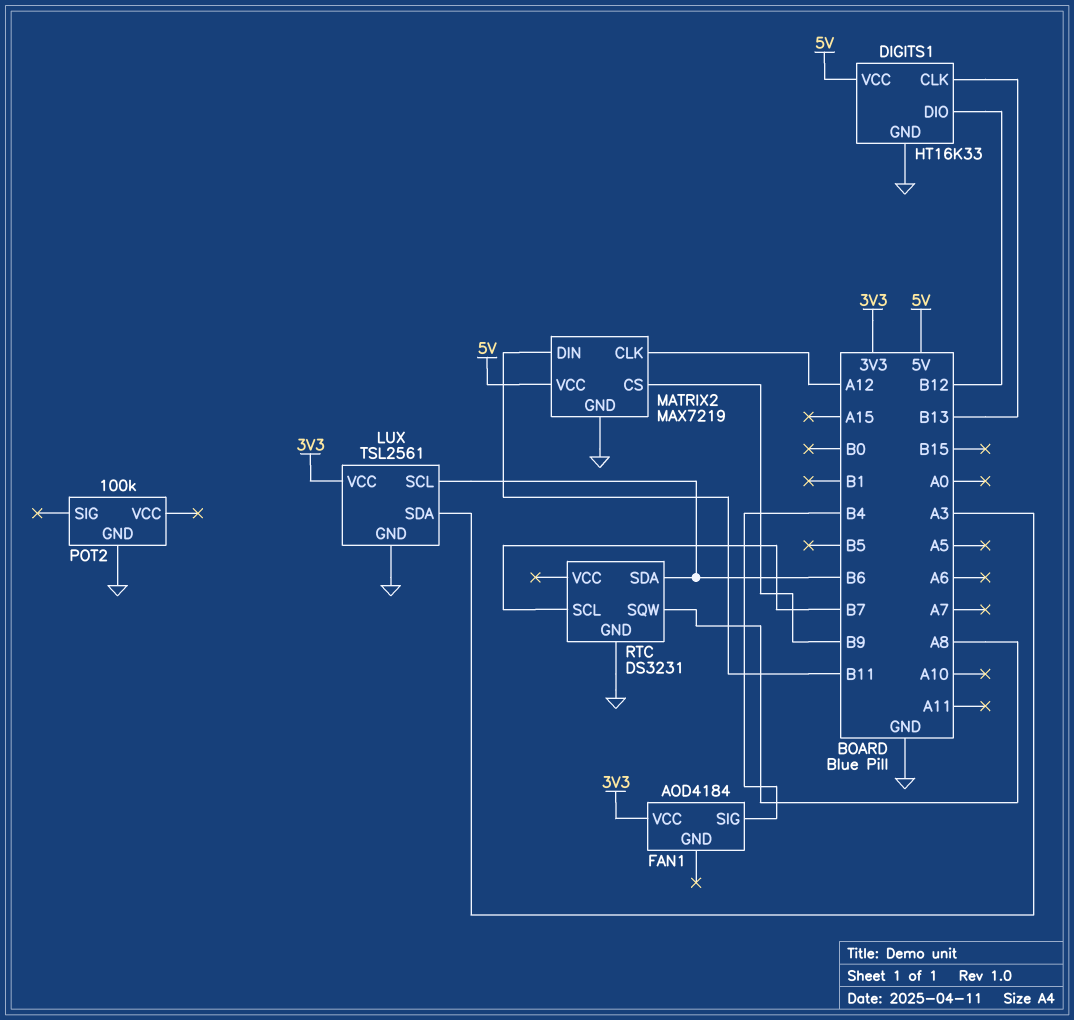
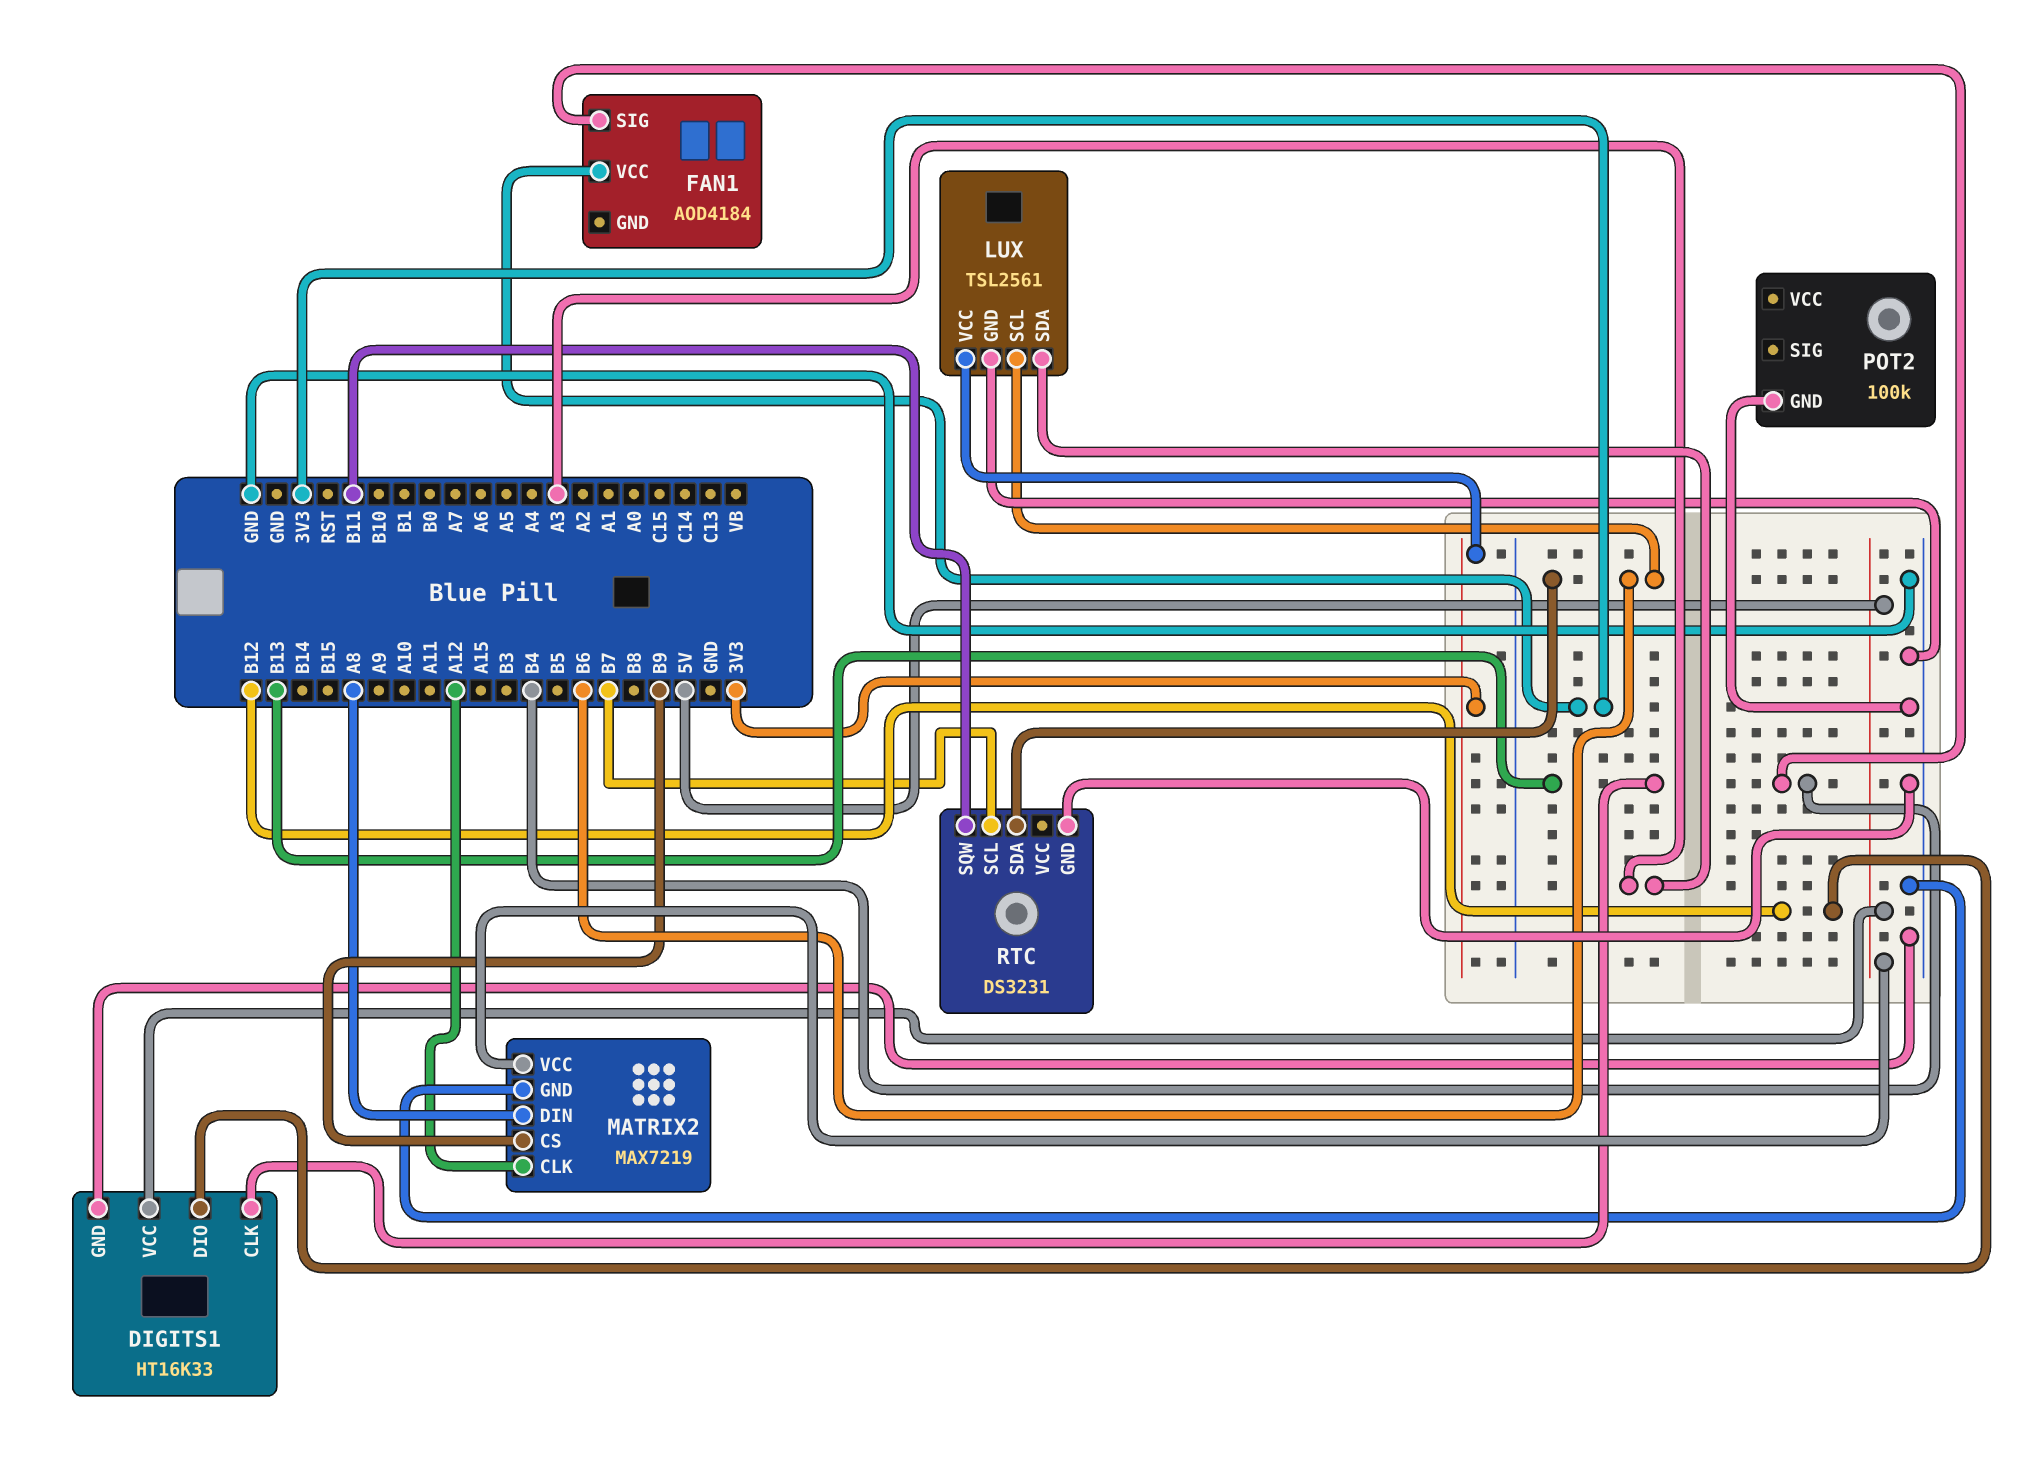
MATRIX2 pin DIN: B11 -> A8
RTC pin SQW: A8 -> B11

